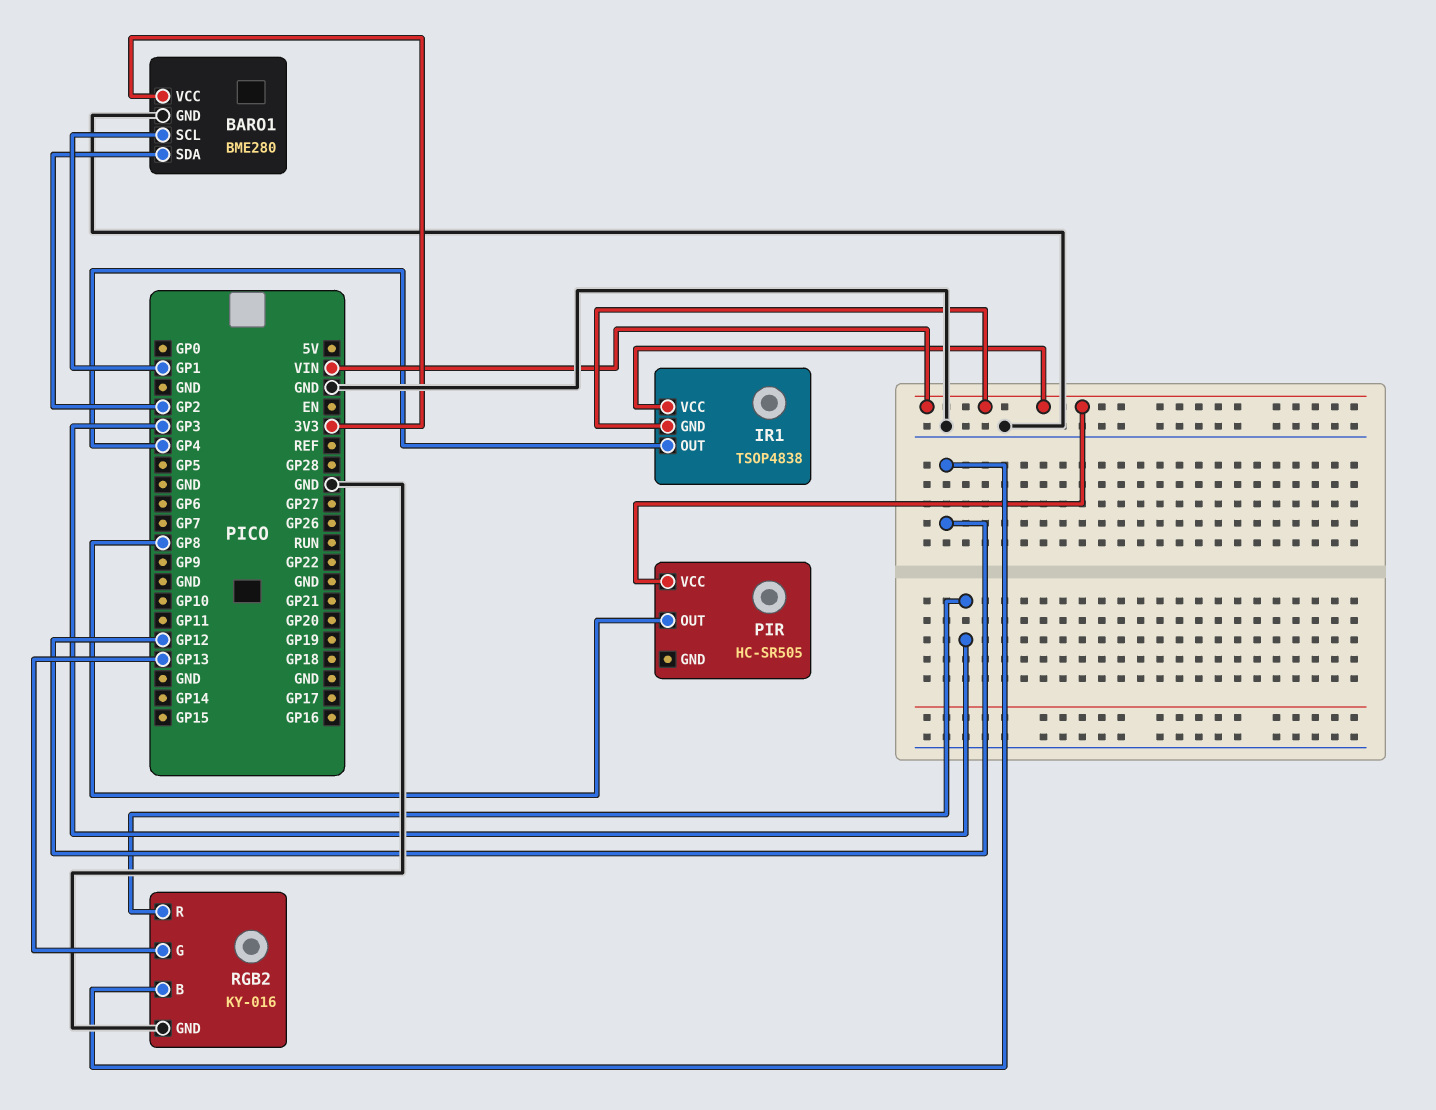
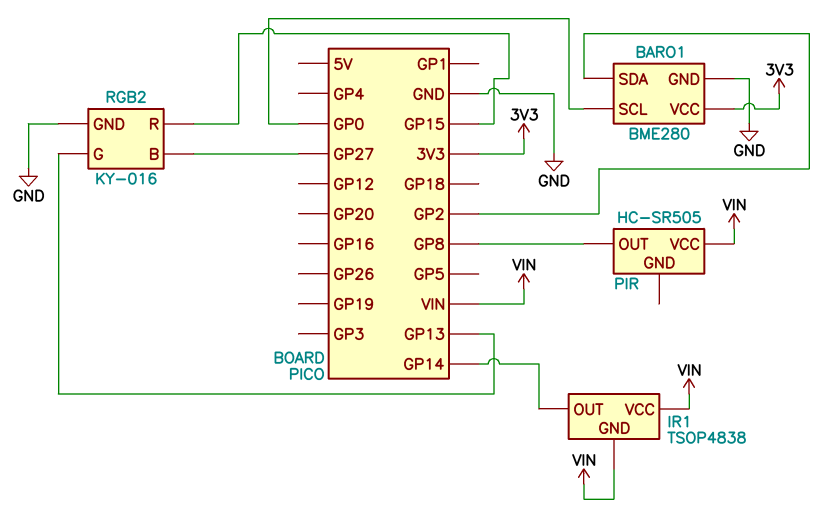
BARO1 pin SCL: GP1 -> GP0
IR1 pin OUT: GP4 -> GP14
RGB2 pin B: GP12 -> GP27
RGB2 pin R: GP3 -> GP15

